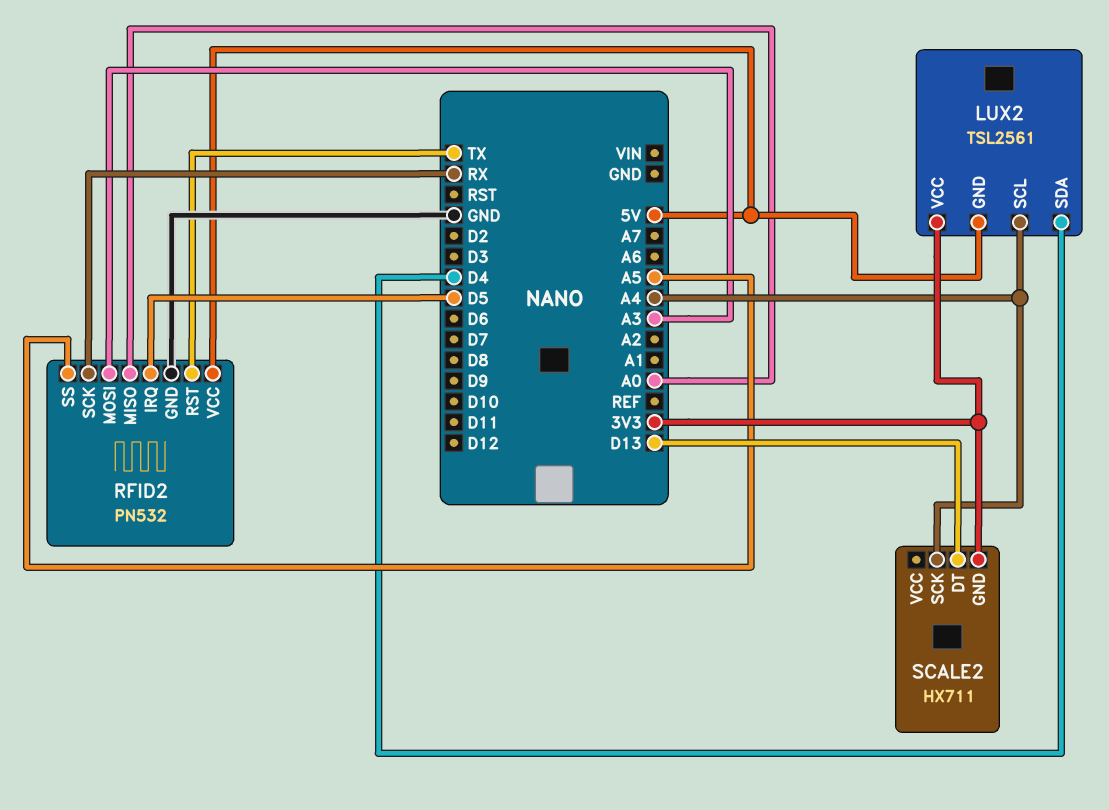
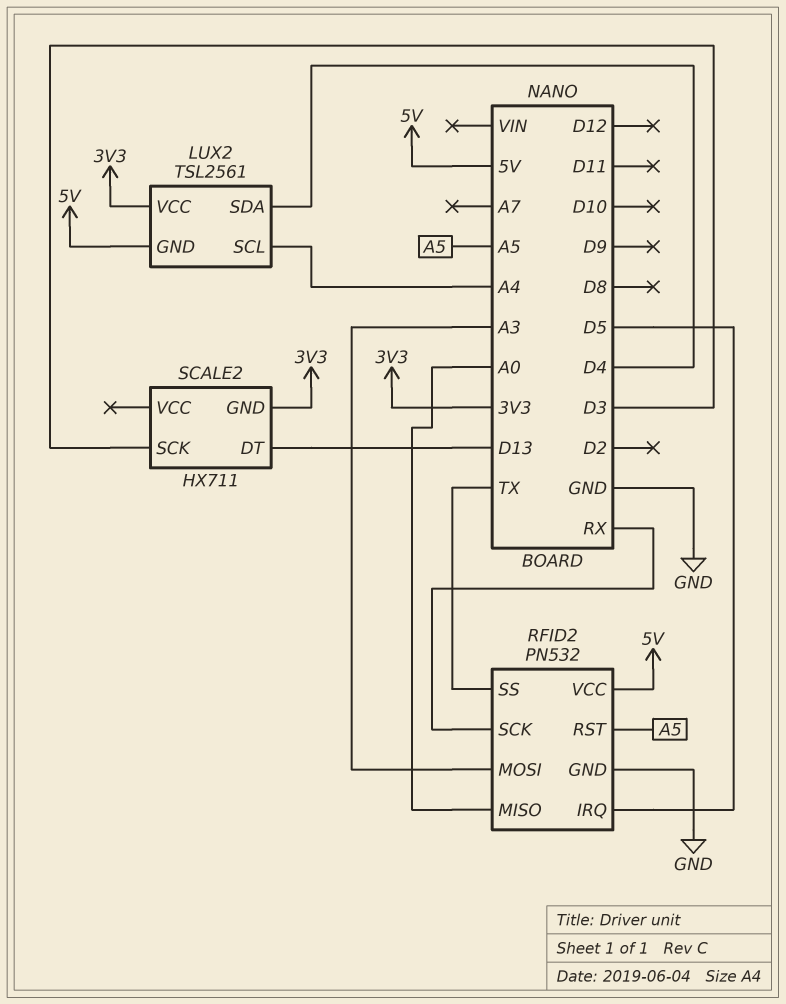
RFID2 pin RST: TX -> A5
RFID2 pin SS: A5 -> TX
SCALE2 pin SCK: A4 -> D3

